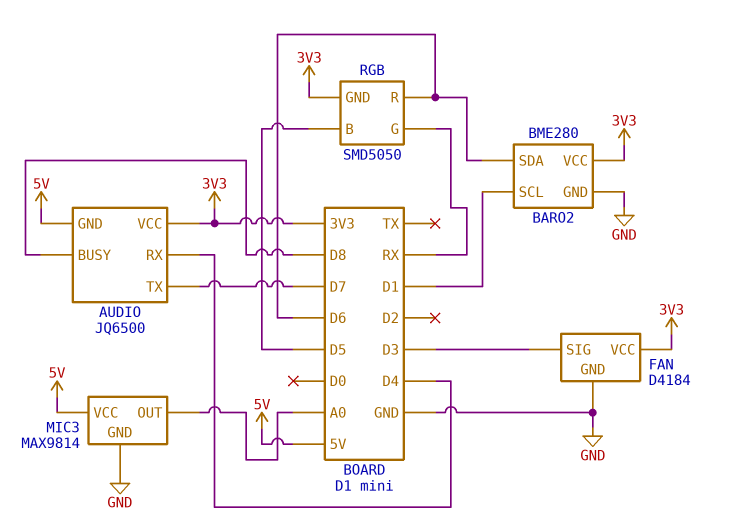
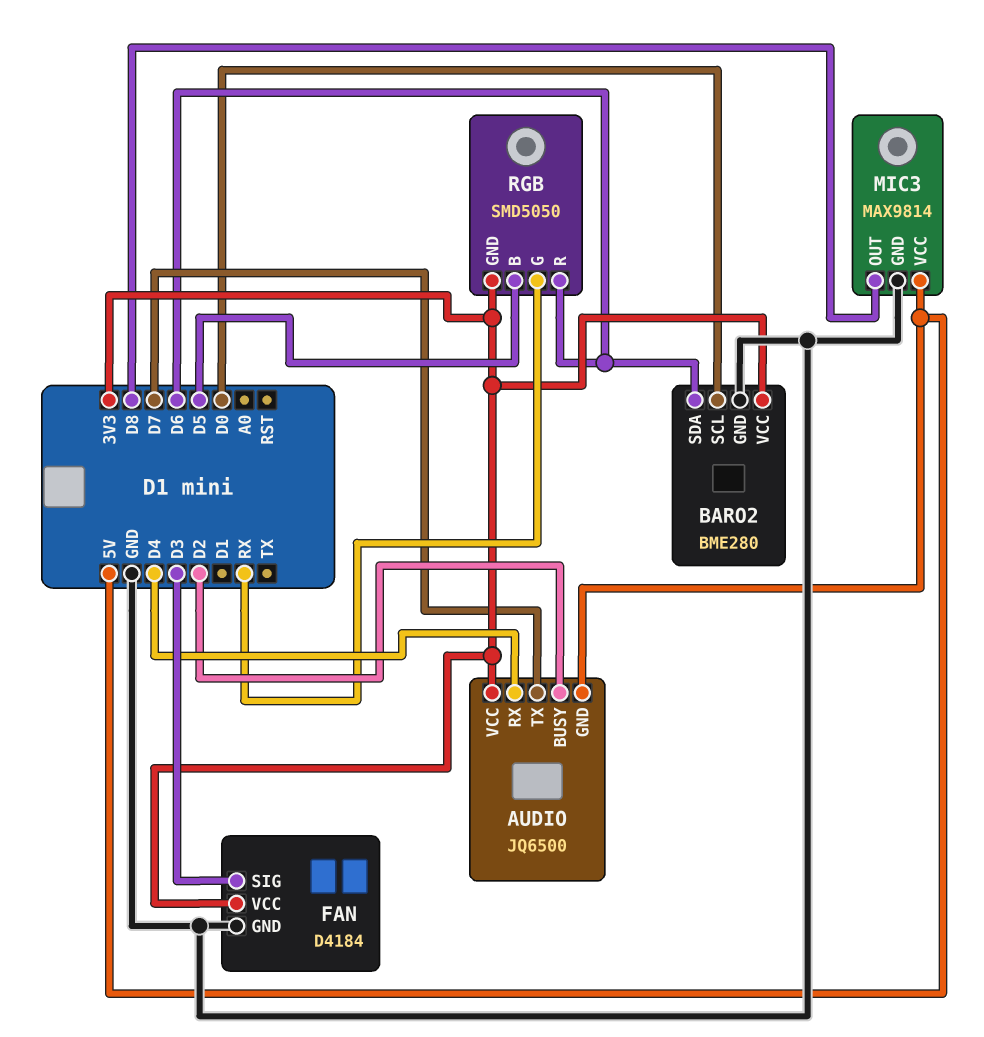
AUDIO pin BUSY: D8 -> D2
BARO2 pin SCL: D1 -> D0
MIC3 pin OUT: A0 -> D8

